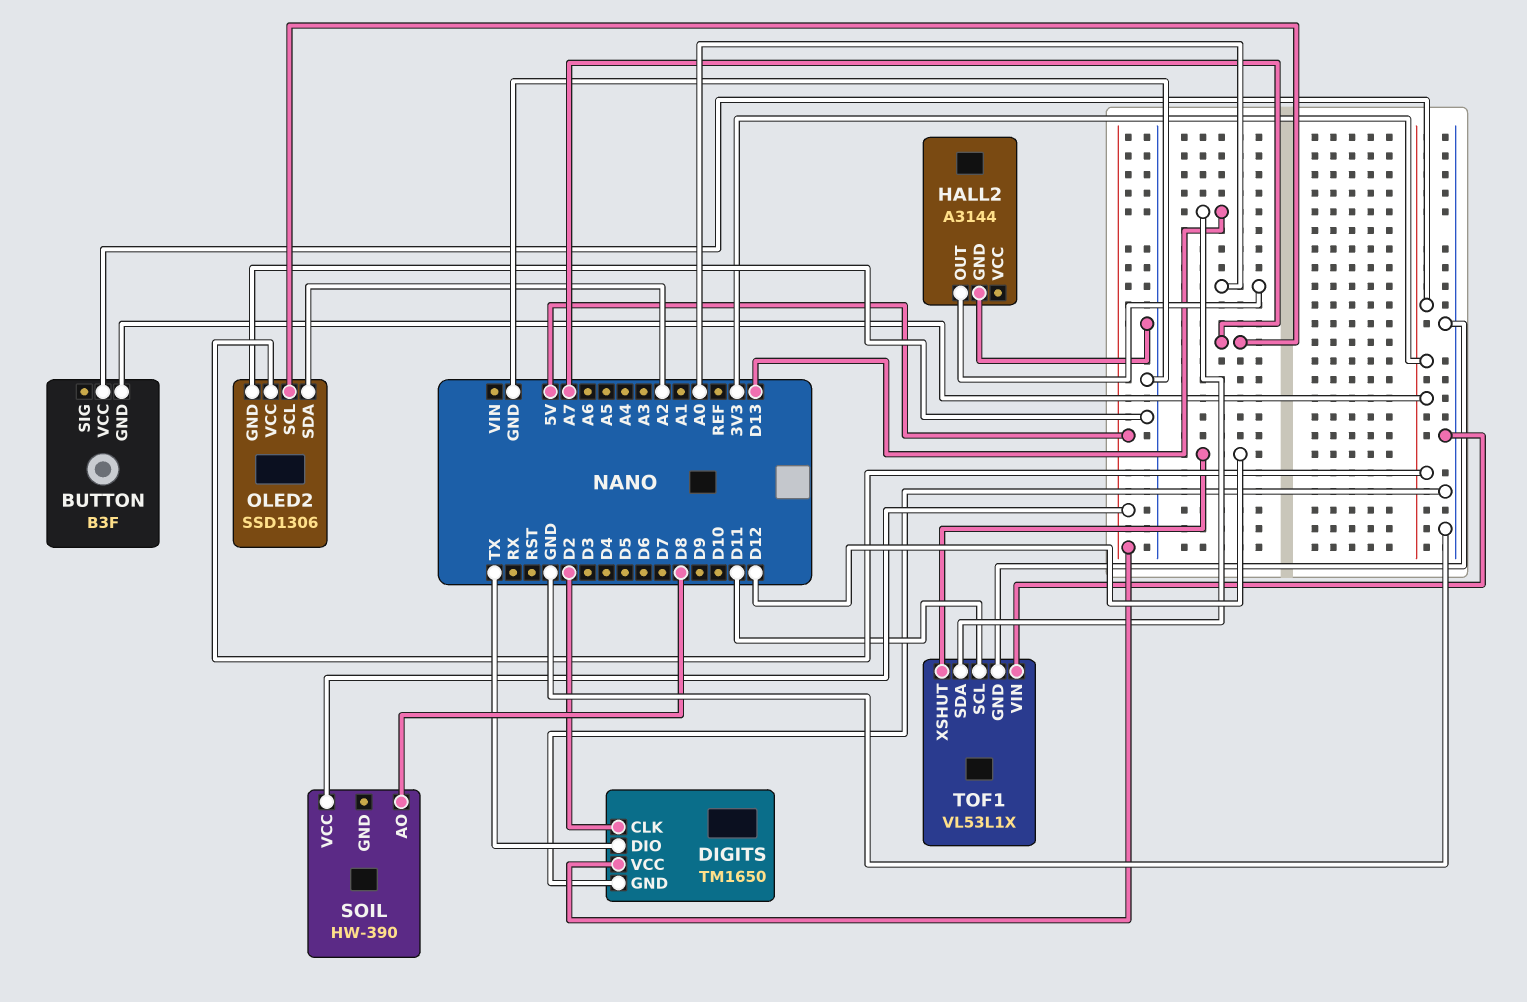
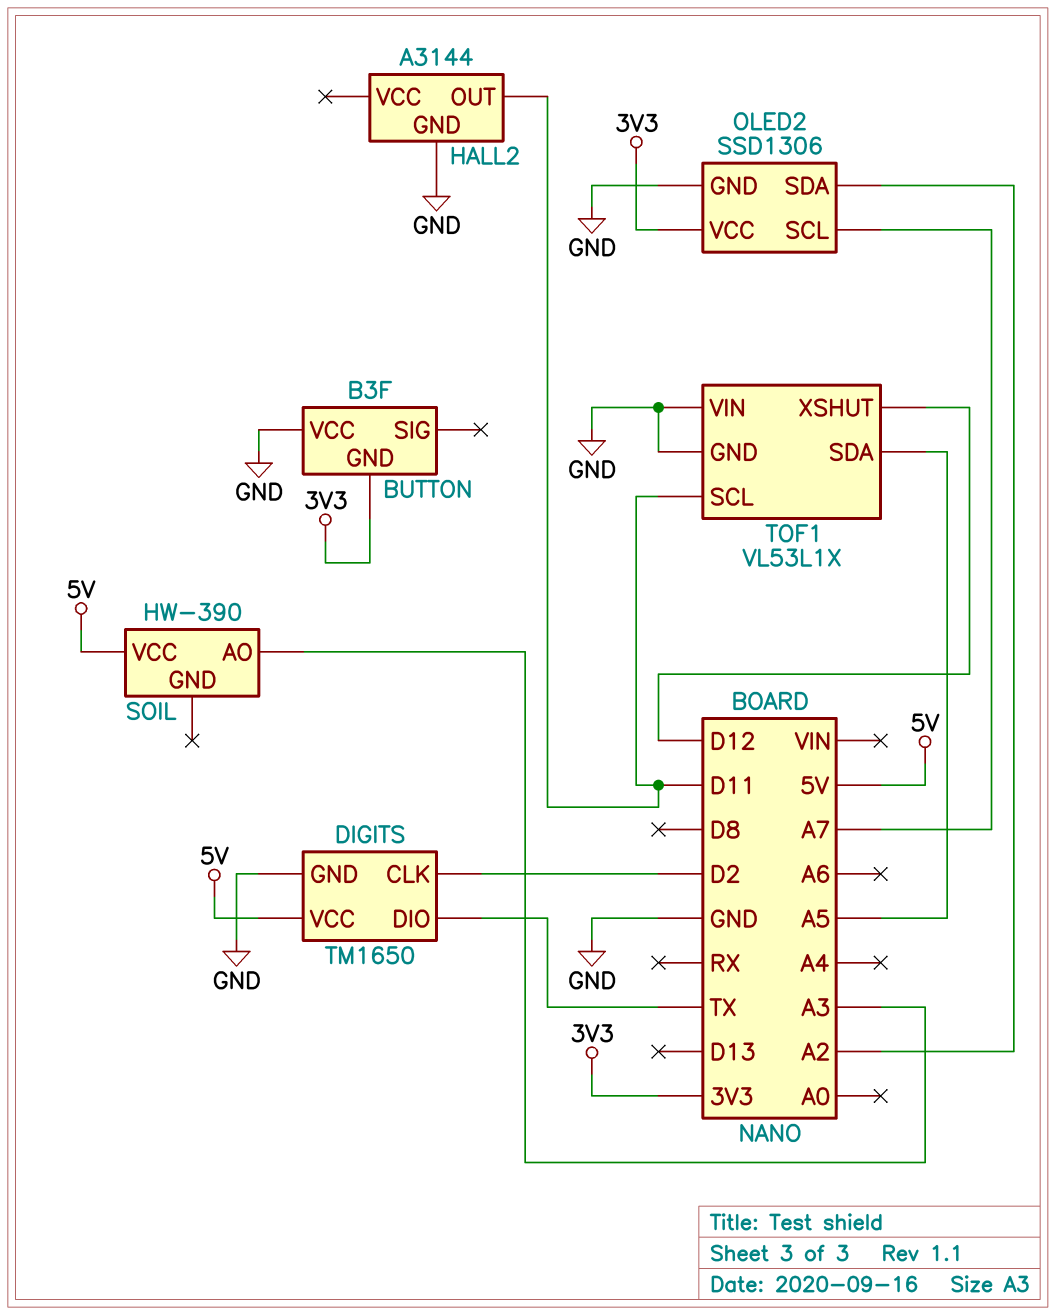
BUTTON pin VCC: 3V3 -> GND
HALL2 pin OUT: A0 -> D11
SOIL pin AO: D8 -> A3
TOF1 pin SDA: D13 -> A5

